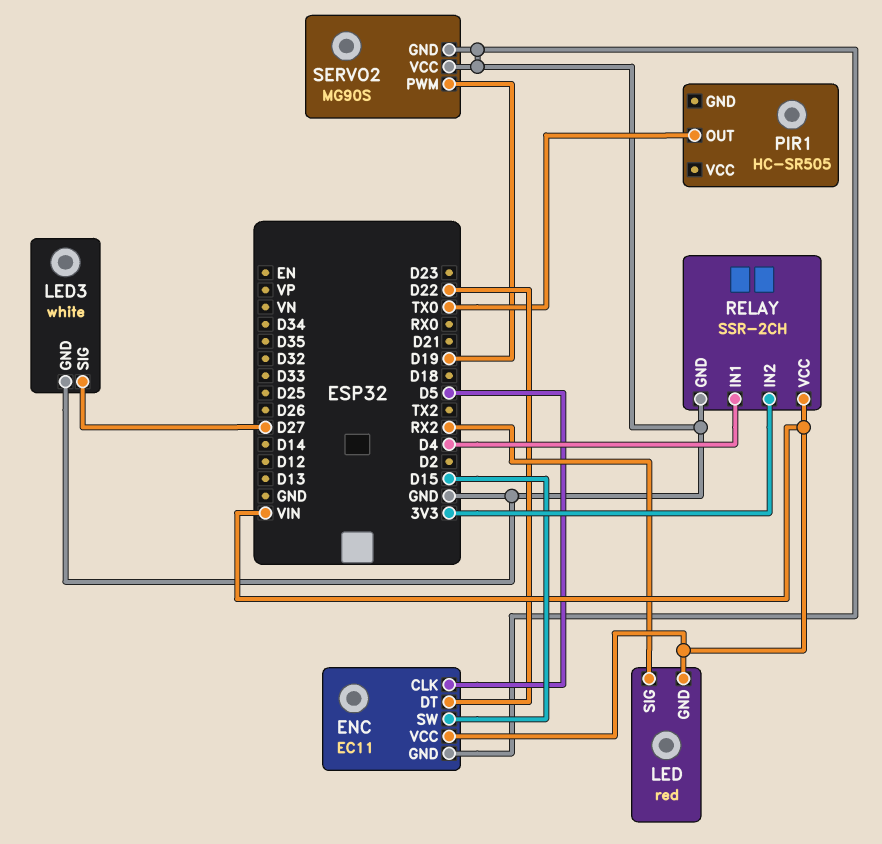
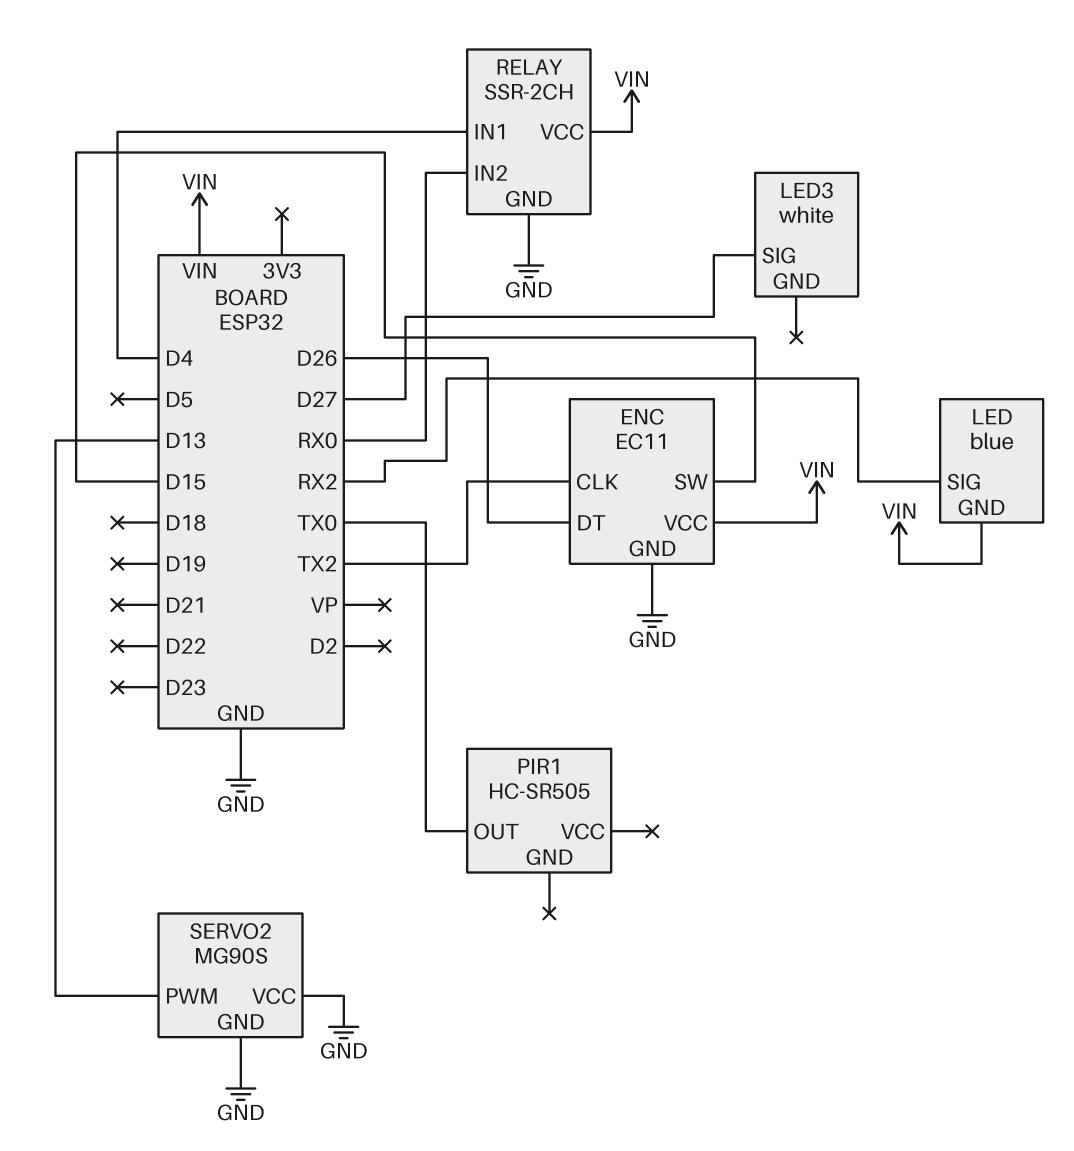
ENC pin CLK: D5 -> TX2
ENC pin DT: D22 -> D26
LED: red -> blue
LED3 pin GND: GND -> none
RELAY pin IN2: 3V3 -> RX0
SERVO2 pin PWM: D19 -> D13

